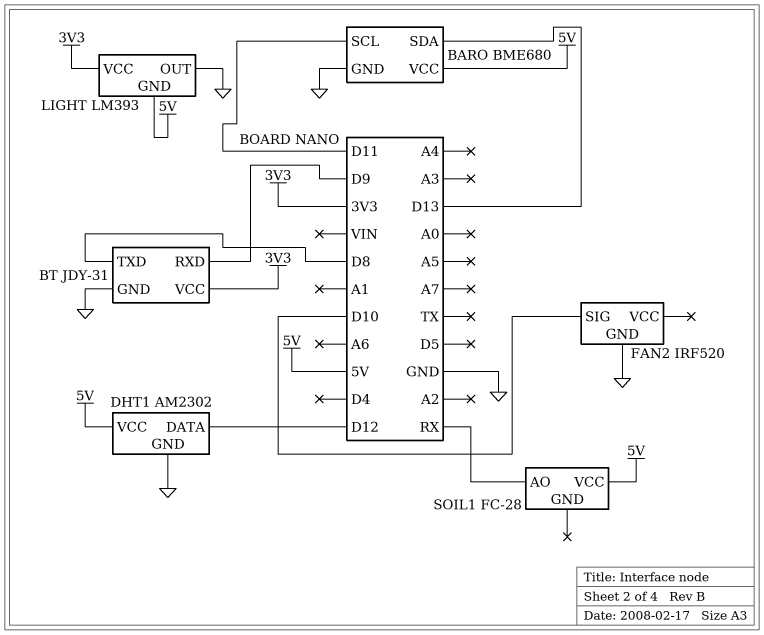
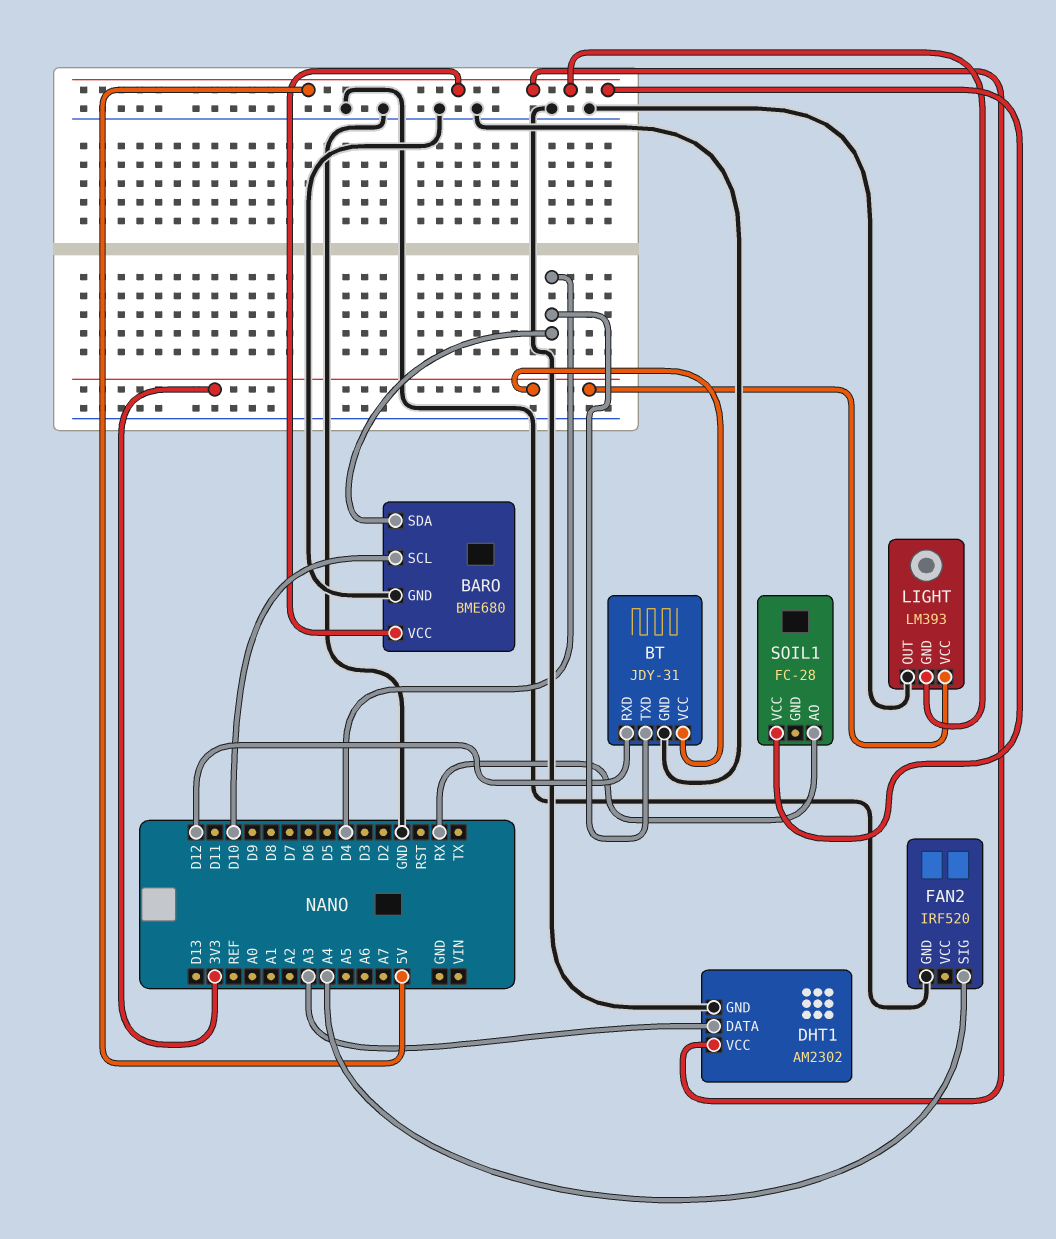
BARO pin SCL: D11 -> D10
BARO pin SDA: D13 -> D4
BT pin RXD: D9 -> D12
BT pin TXD: D8 -> D4
DHT1 pin DATA: D12 -> A3
FAN2 pin SIG: D10 -> A4

